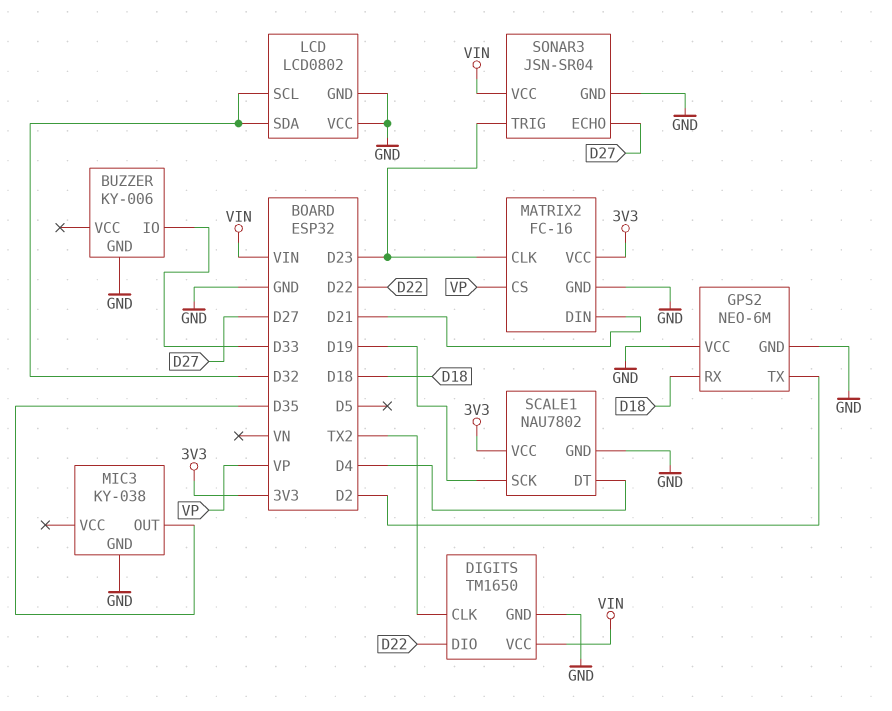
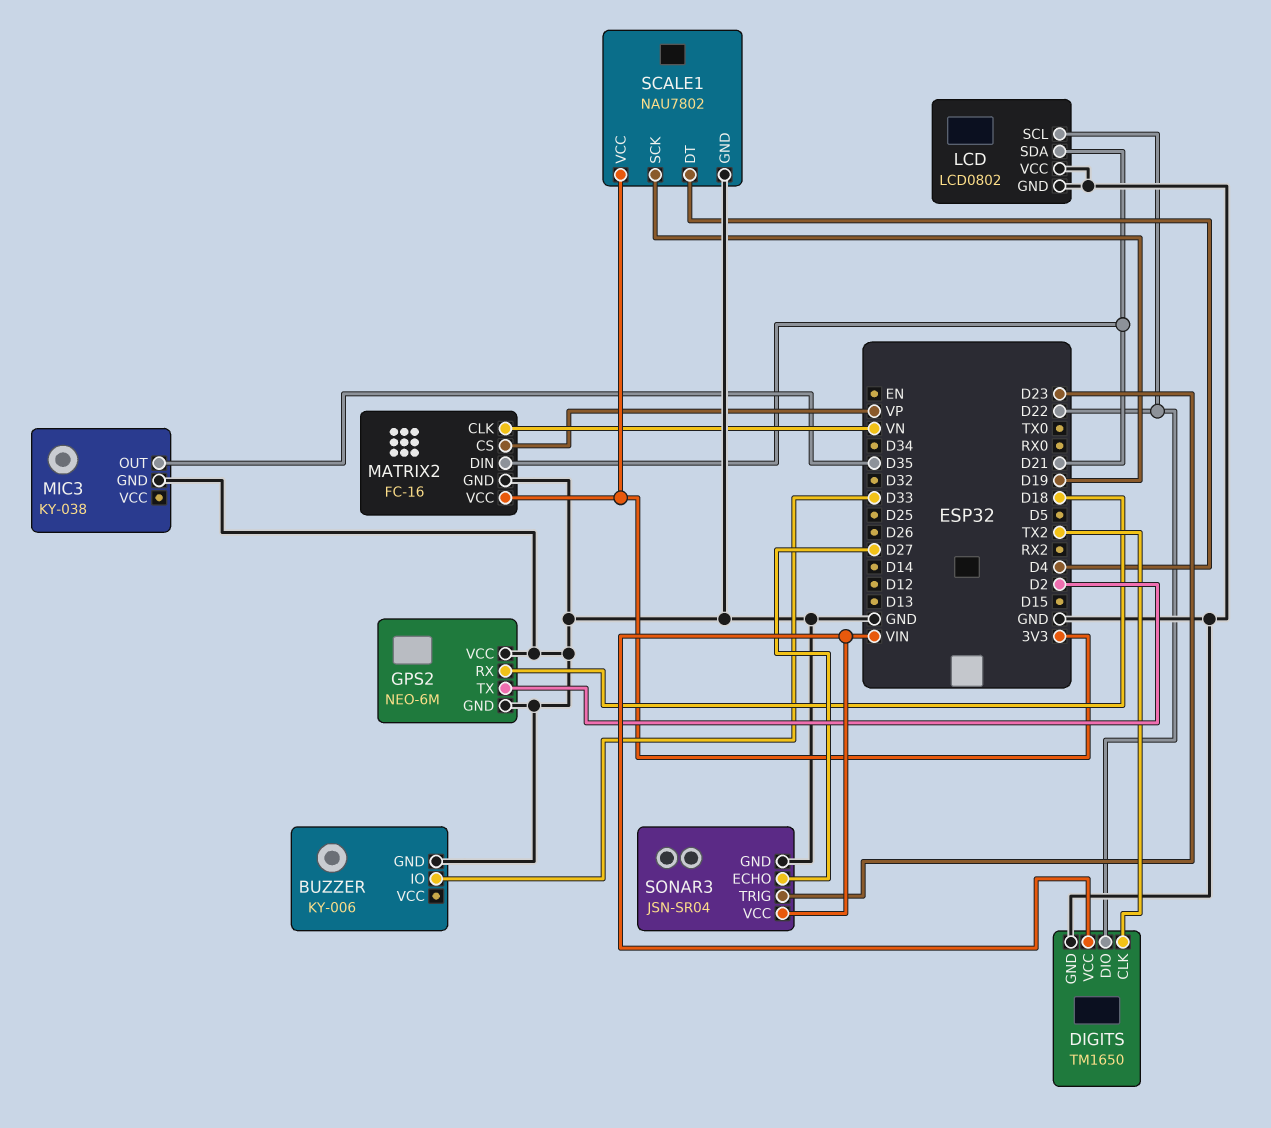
LCD pin SCL: D32 -> D22
LCD pin SDA: D32 -> D21
MATRIX2 pin CLK: D23 -> VN

